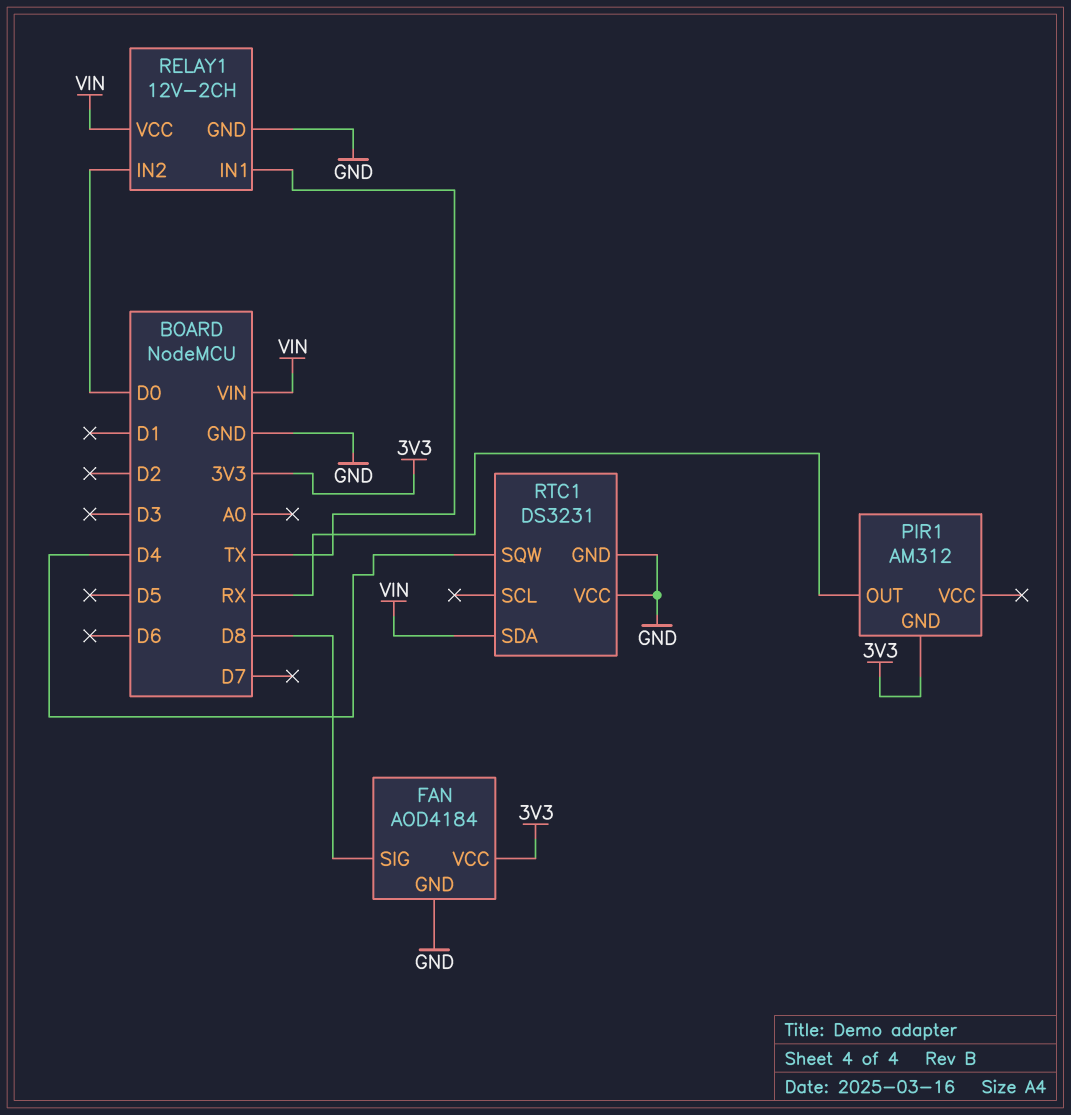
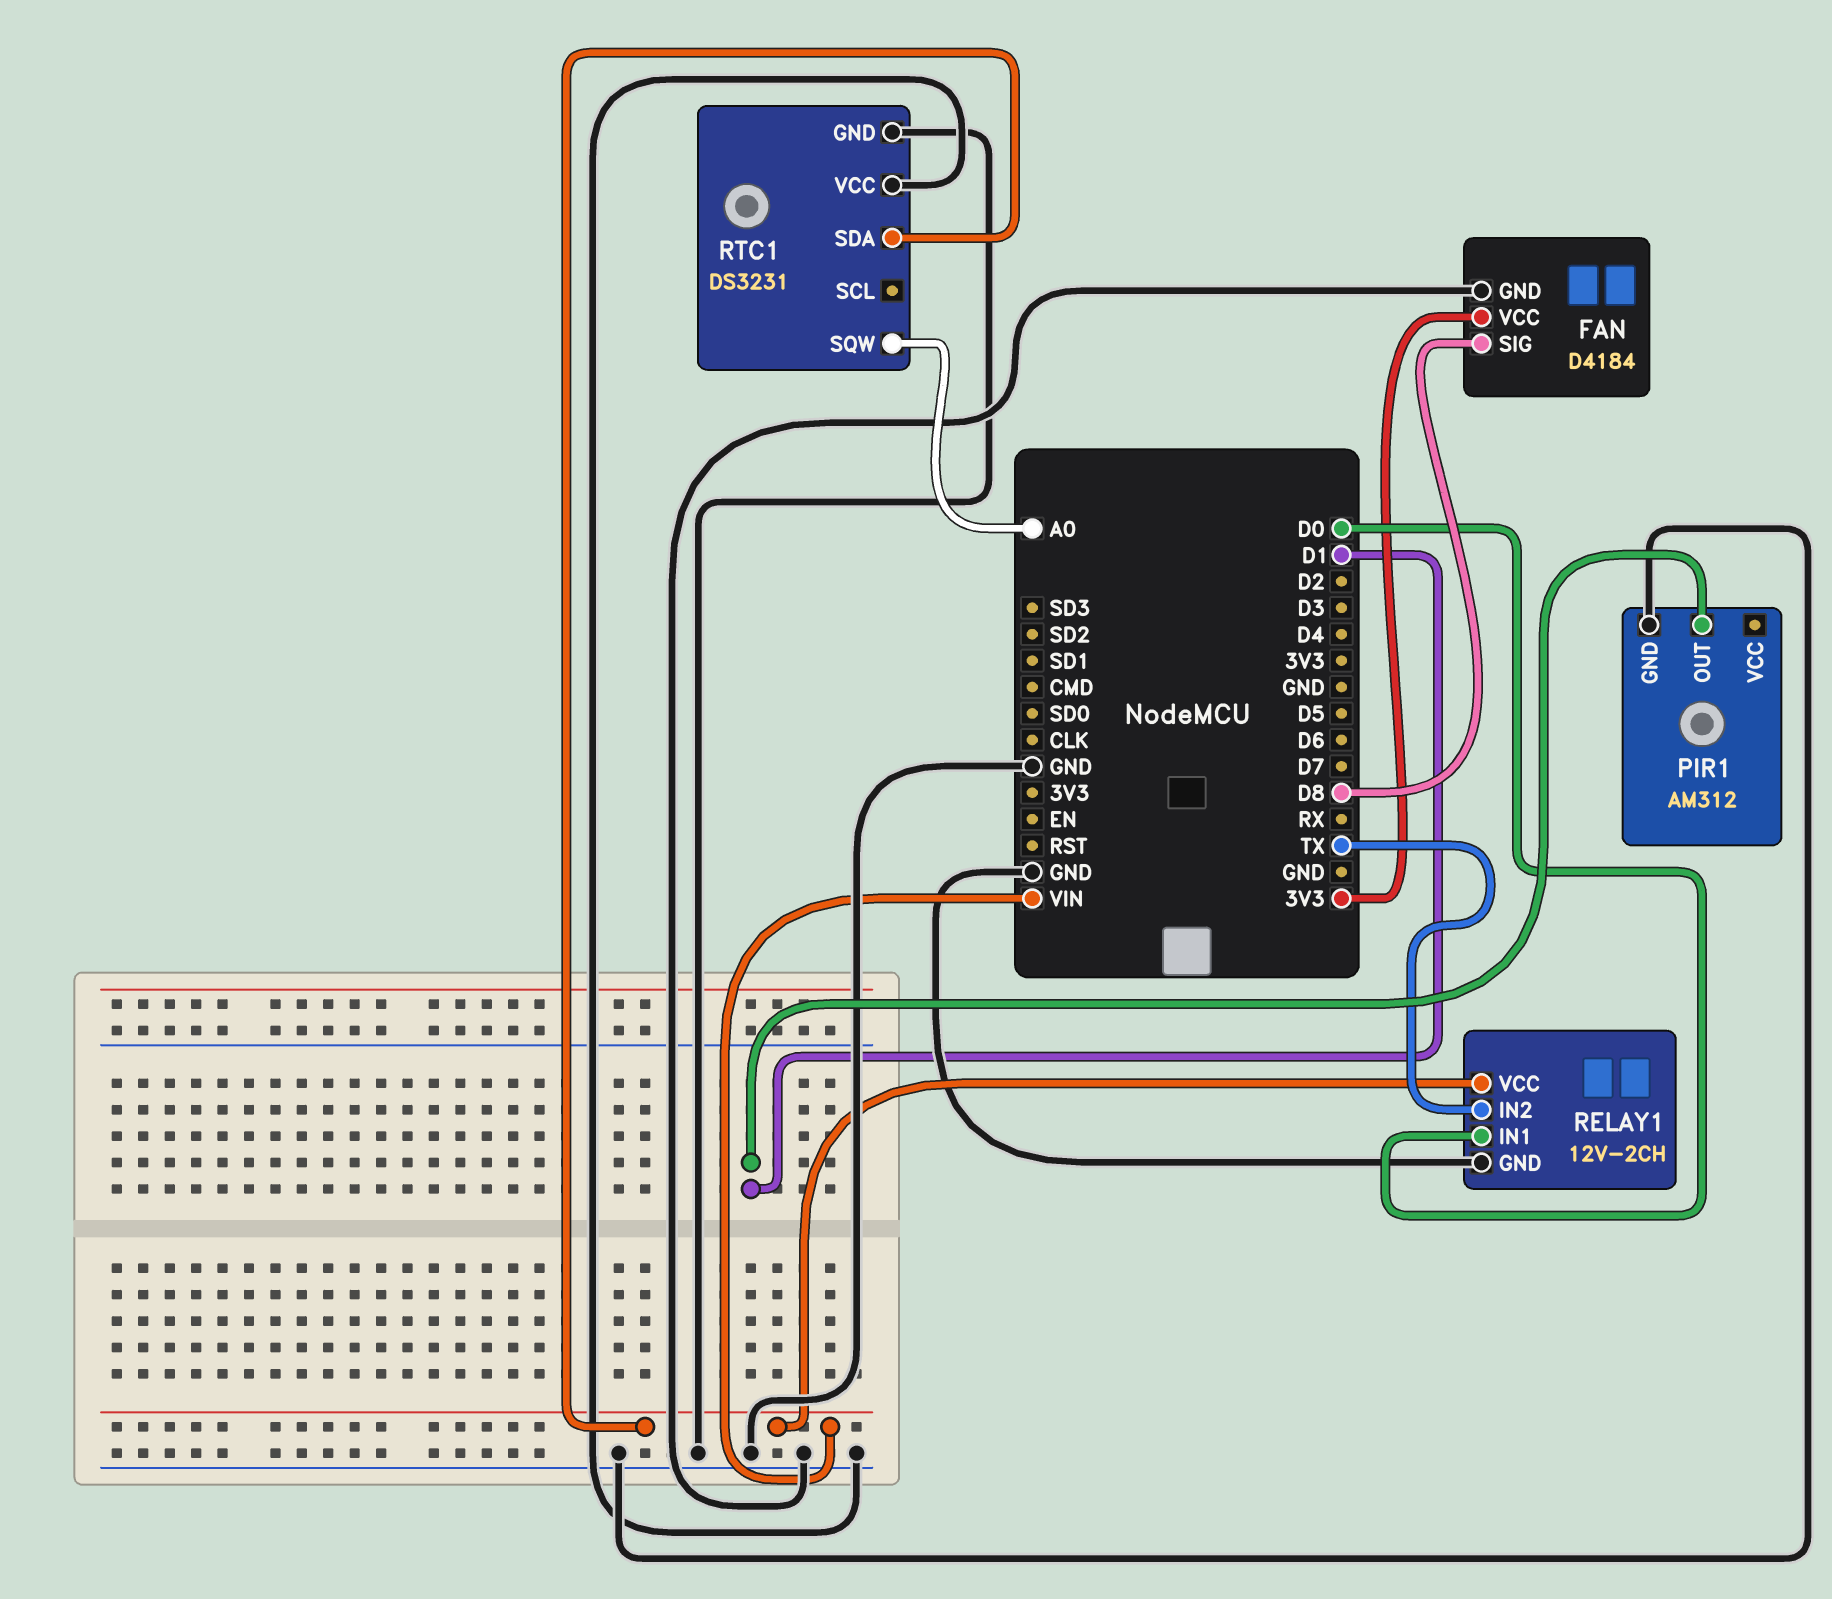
FAN: AOD4184 -> D4184
PIR1 pin GND: 3V3 -> GND
PIR1 pin OUT: RX -> D1
RELAY1 pin IN1: TX -> D0
RELAY1 pin IN2: D0 -> TX
RTC1 pin SQW: D4 -> A0

